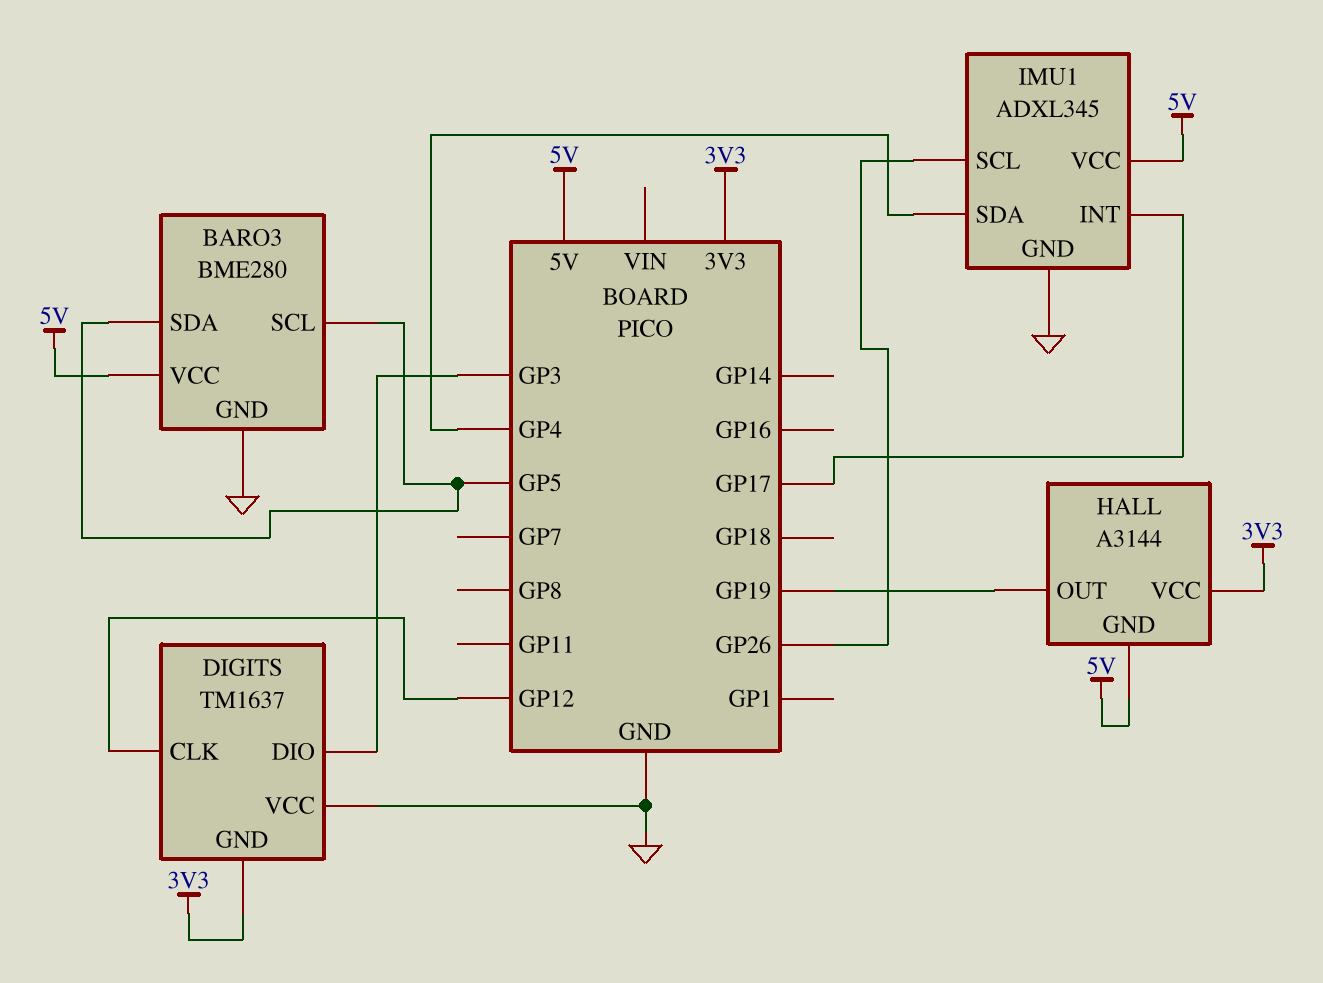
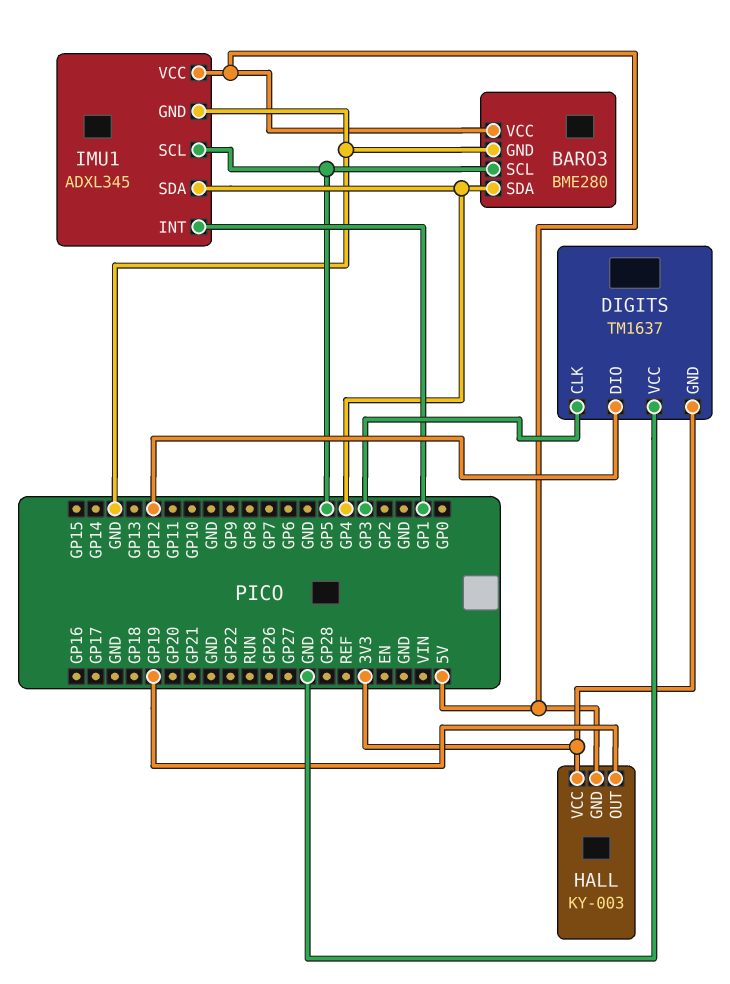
BARO3 pin SDA: GP5 -> GP4
DIGITS pin CLK: GP12 -> GP3
DIGITS pin DIO: GP3 -> GP12
HALL: A3144 -> KY-003
IMU1 pin INT: GP17 -> GP1
IMU1 pin SCL: GP26 -> GP5

